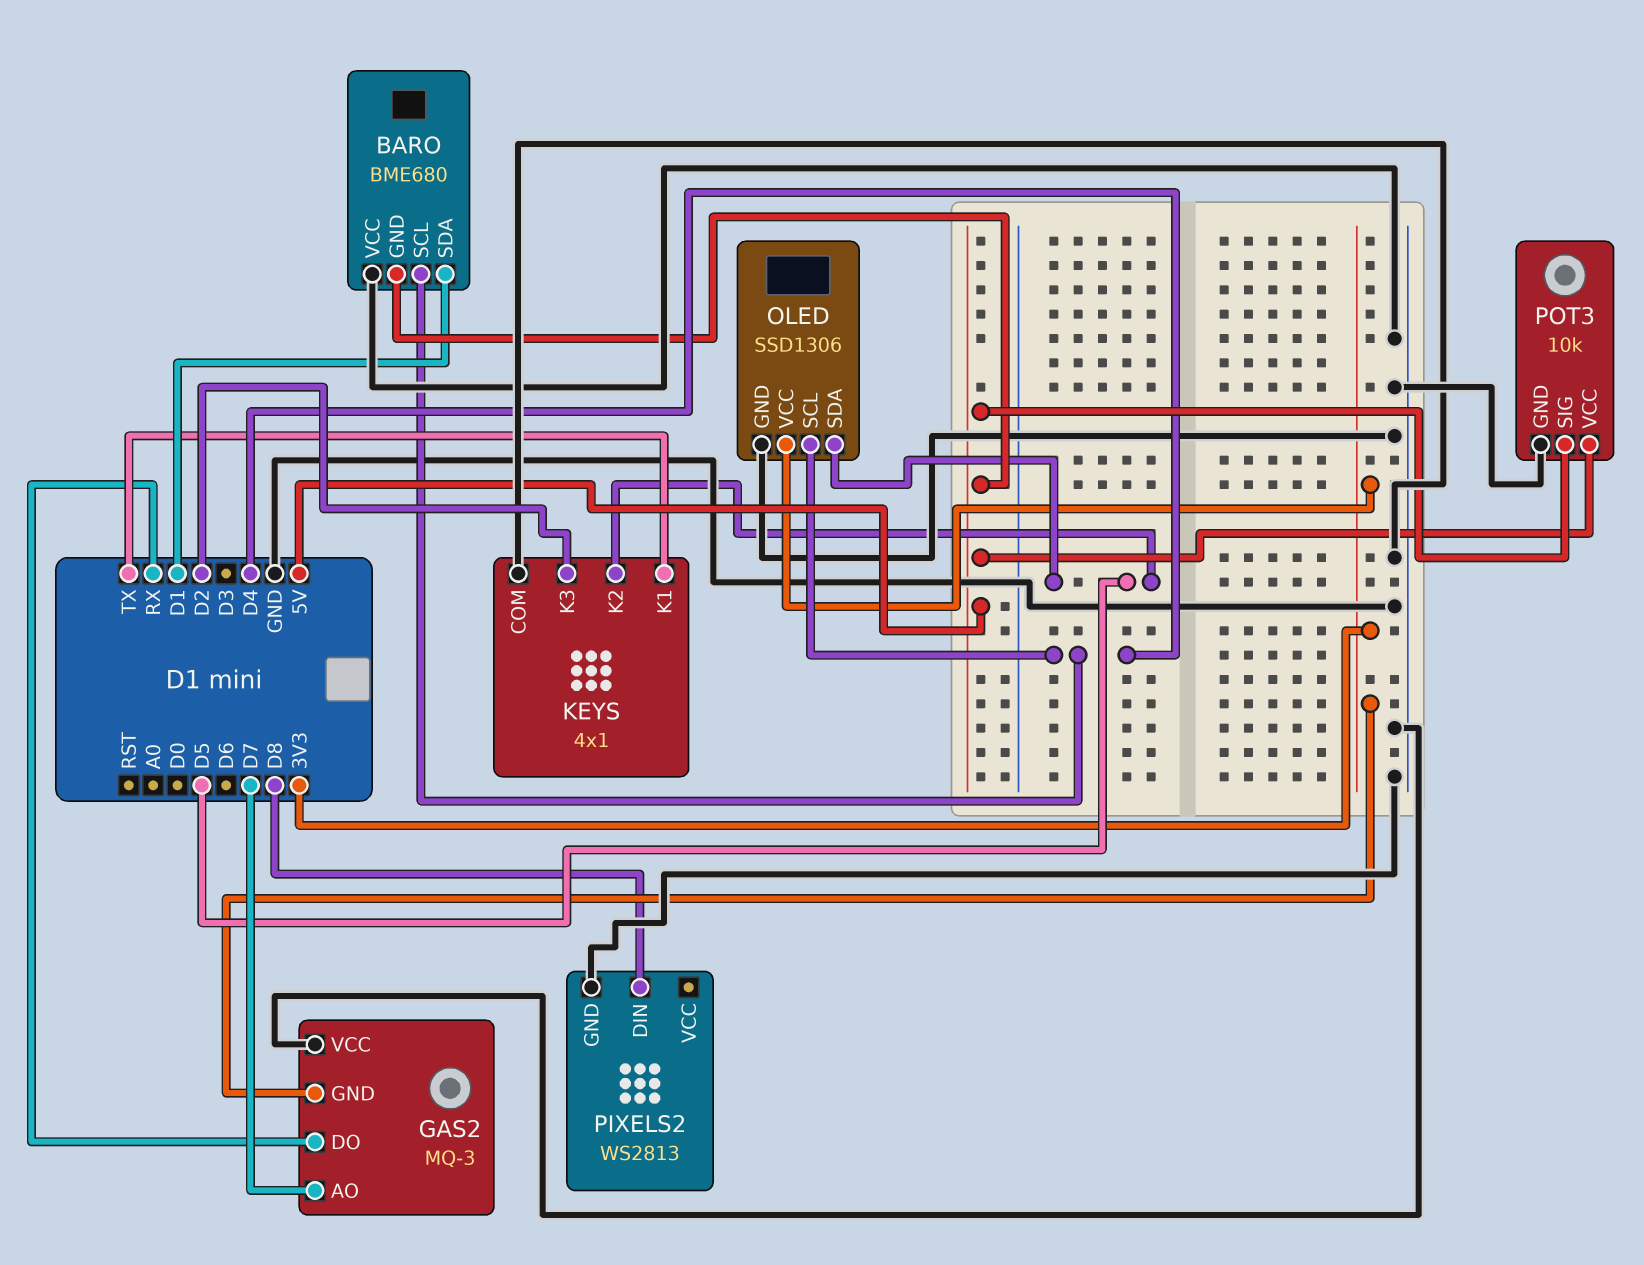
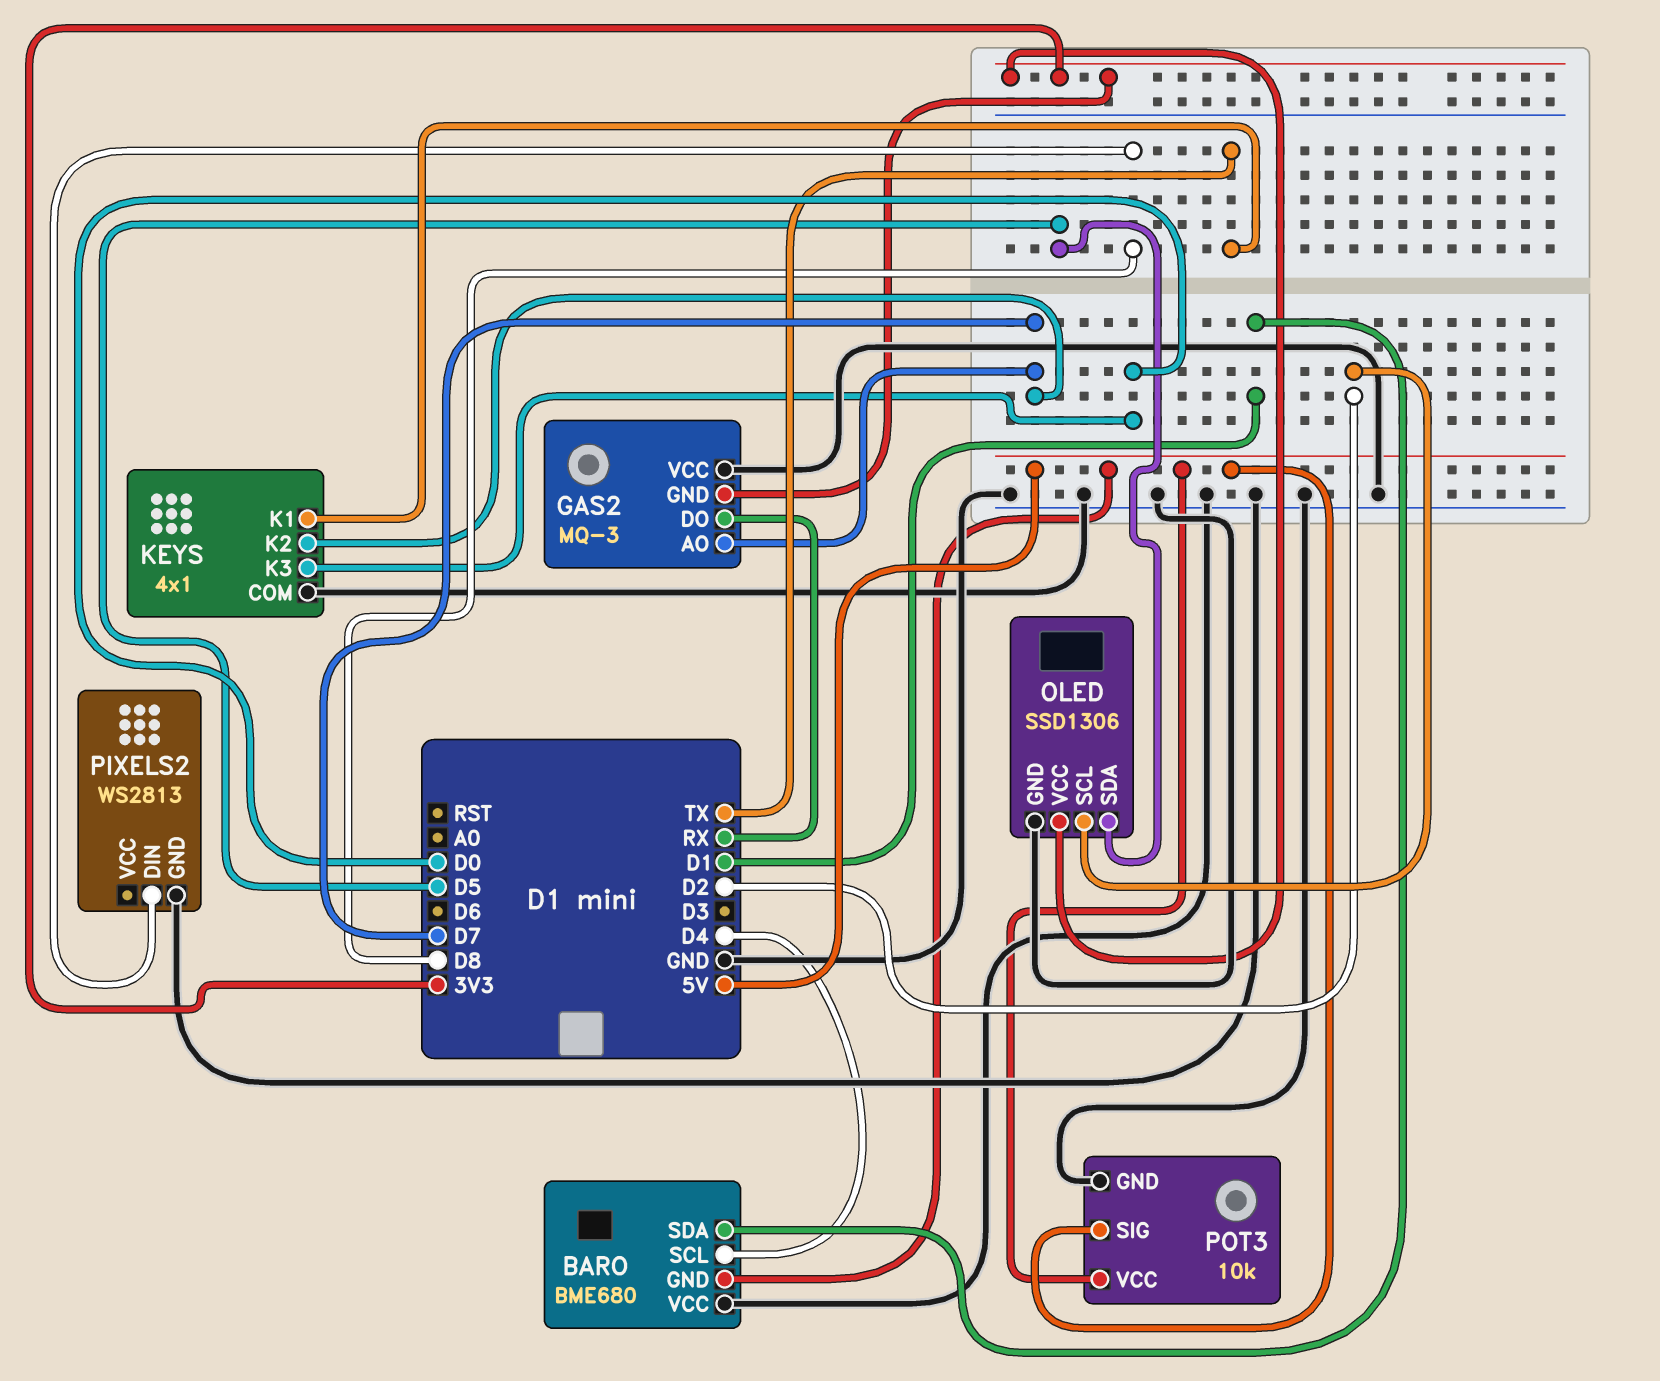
KEYS pin K2: D5 -> D7
KEYS pin K3: D2 -> D0
OLED pin SCL: D4 -> D2

